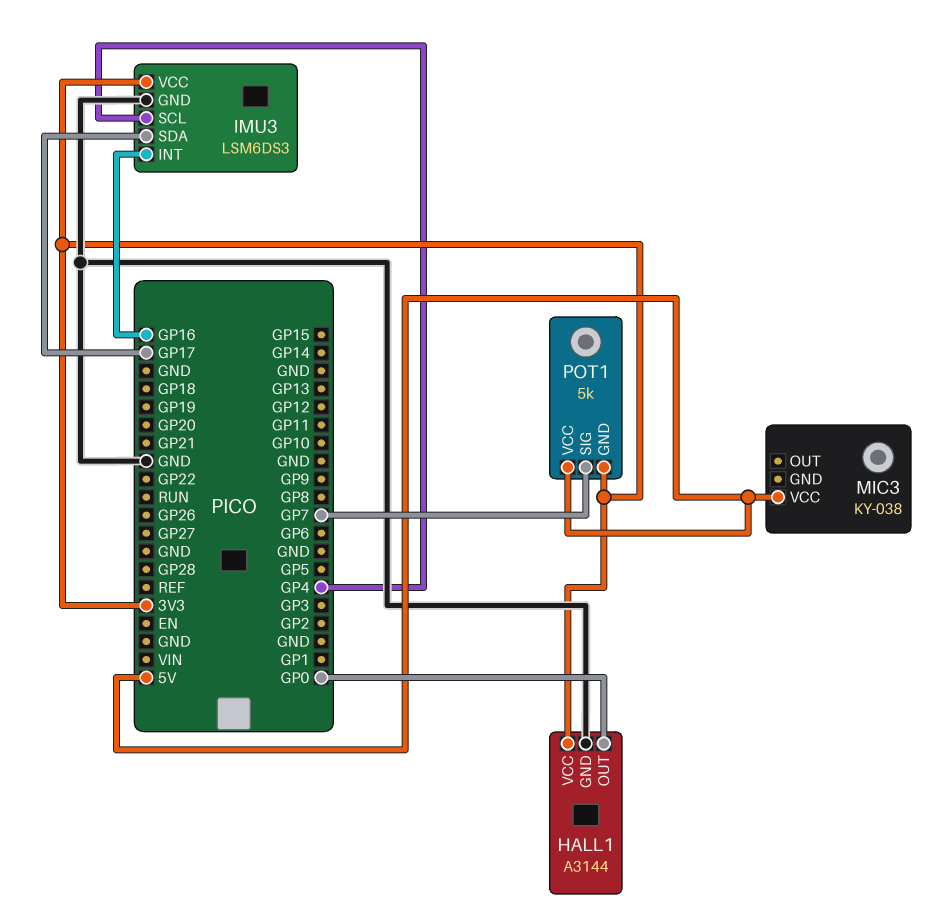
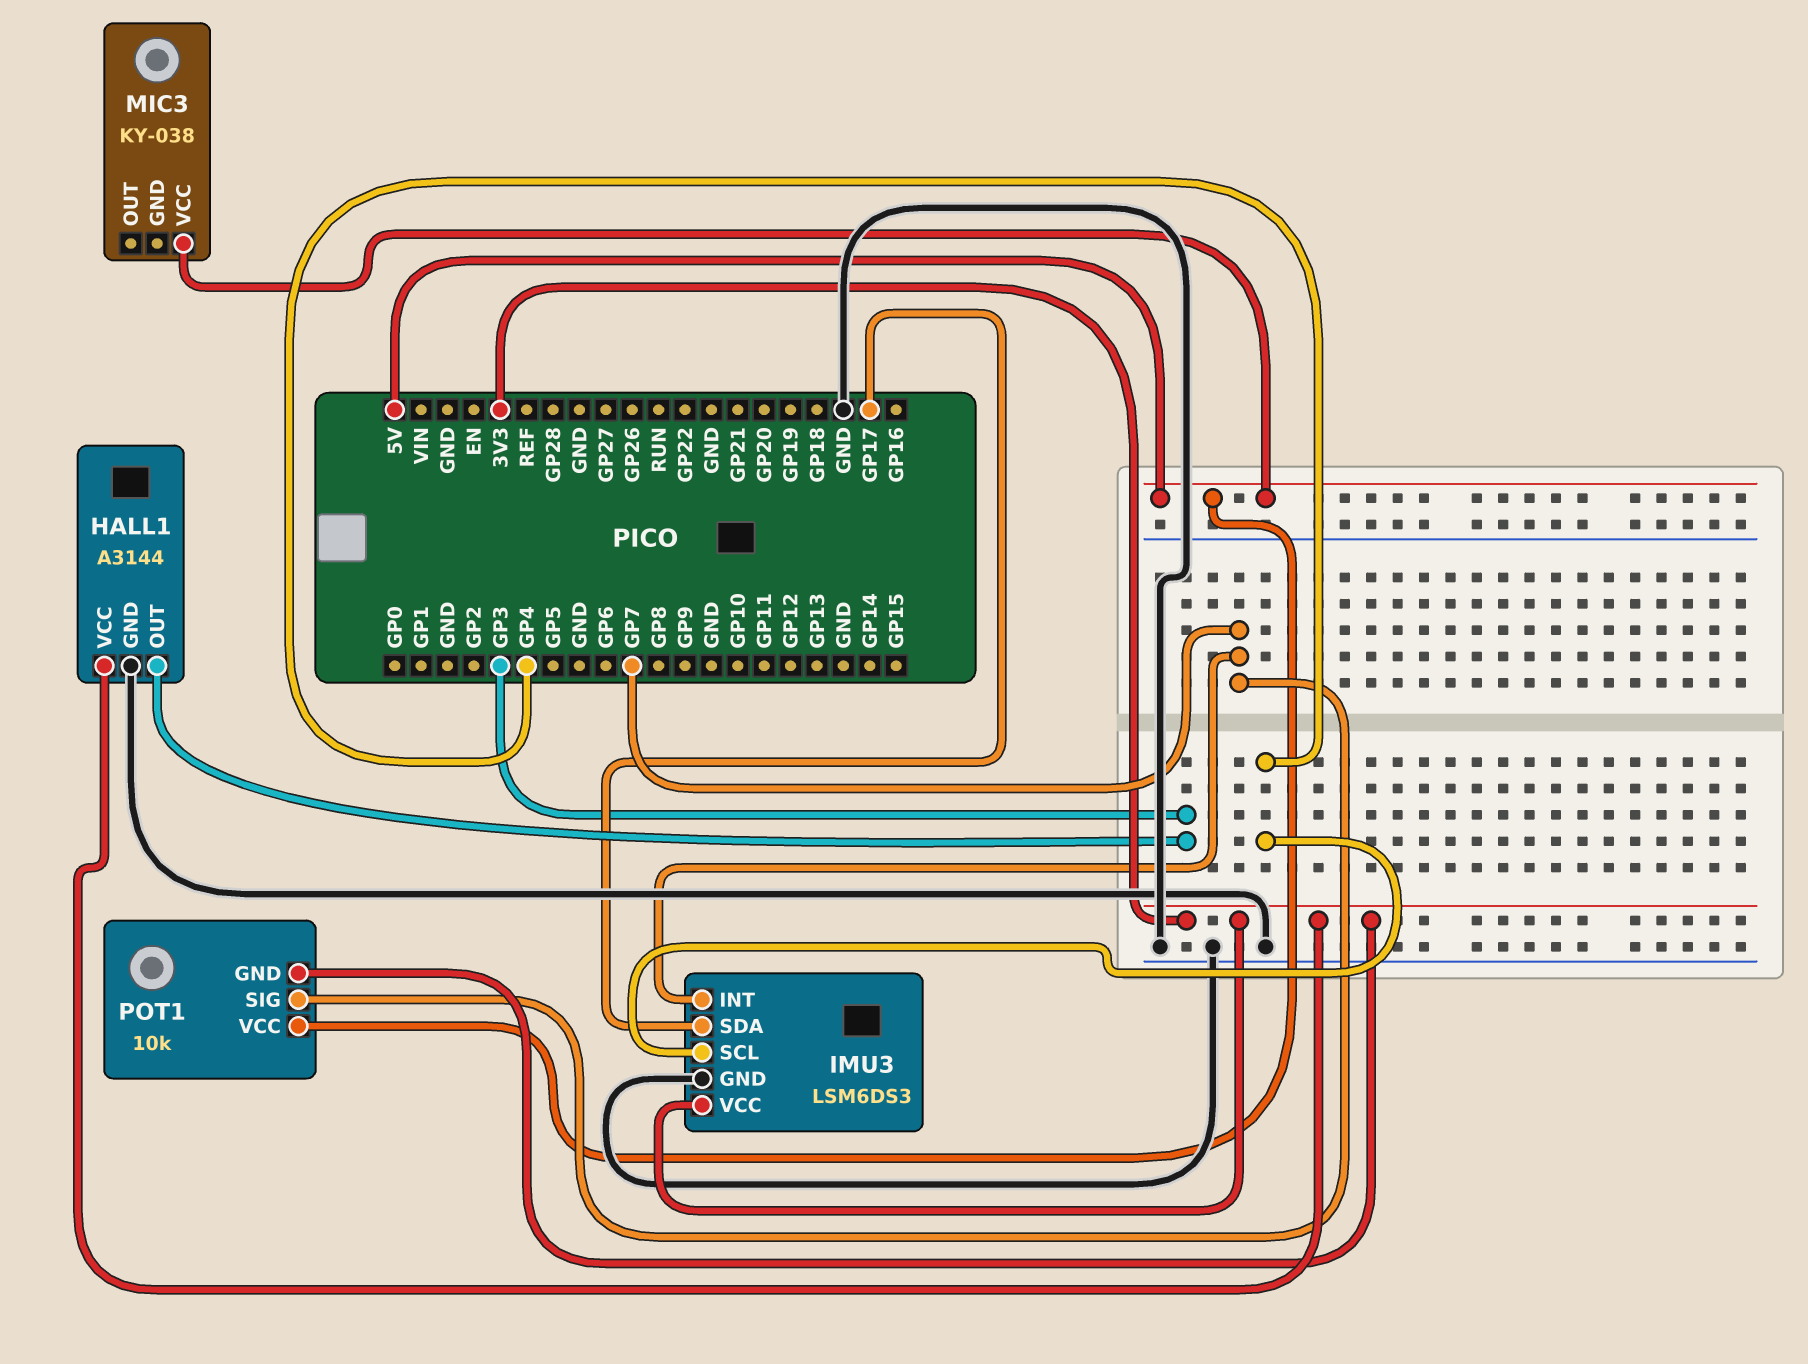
HALL1 pin OUT: GP0 -> GP3
IMU3 pin INT: GP16 -> GP7
POT1: 5k -> 10k

